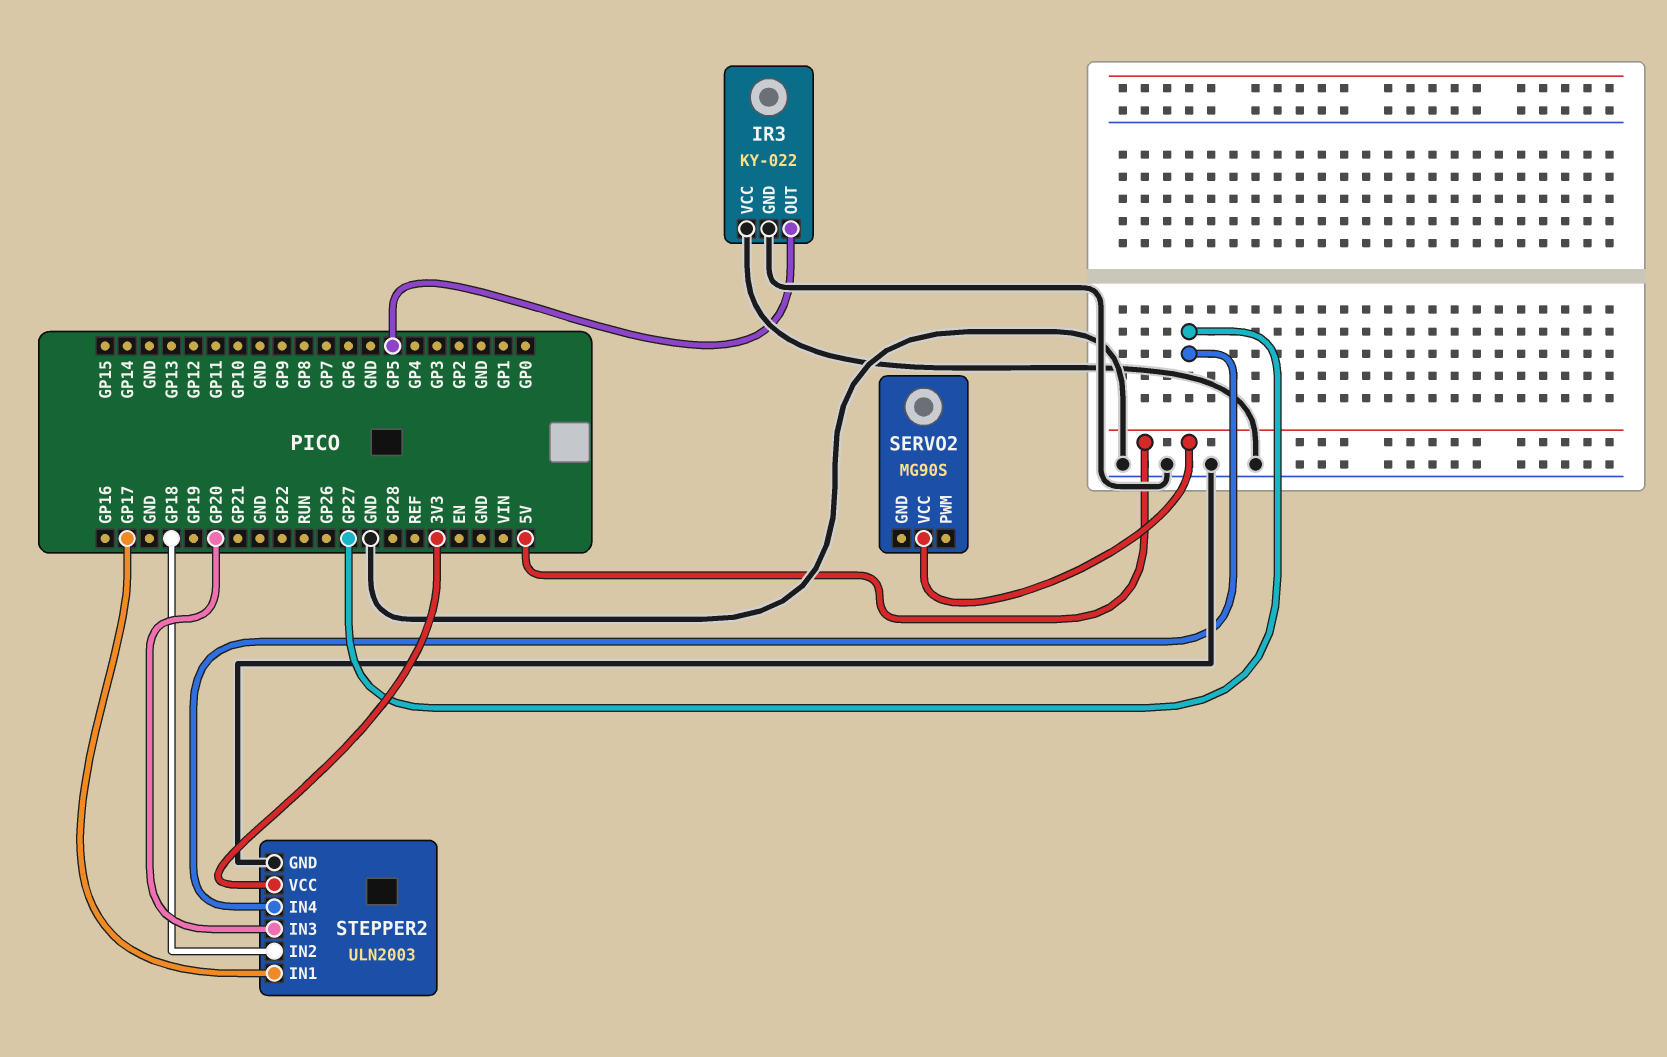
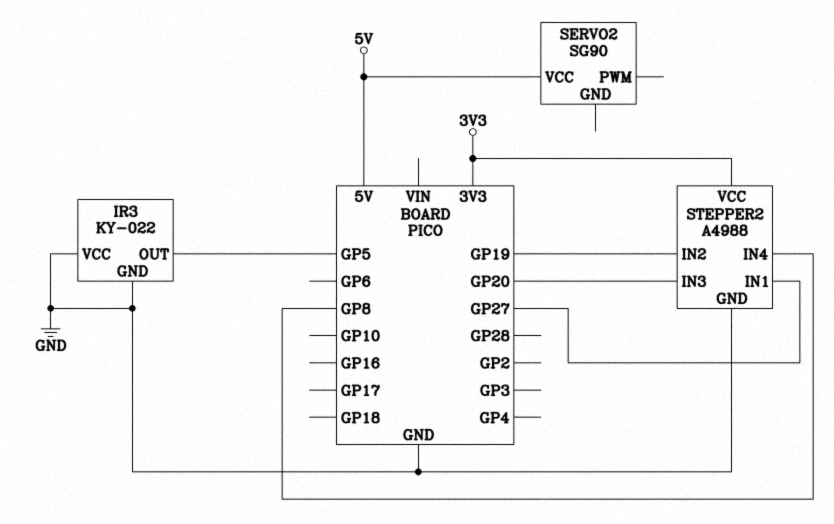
SERVO2: MG90S -> SG90
STEPPER2: ULN2003 -> A4988
STEPPER2 pin IN1: GP17 -> GP27
STEPPER2 pin IN2: GP18 -> GP19
STEPPER2 pin IN4: GP27 -> GP8

